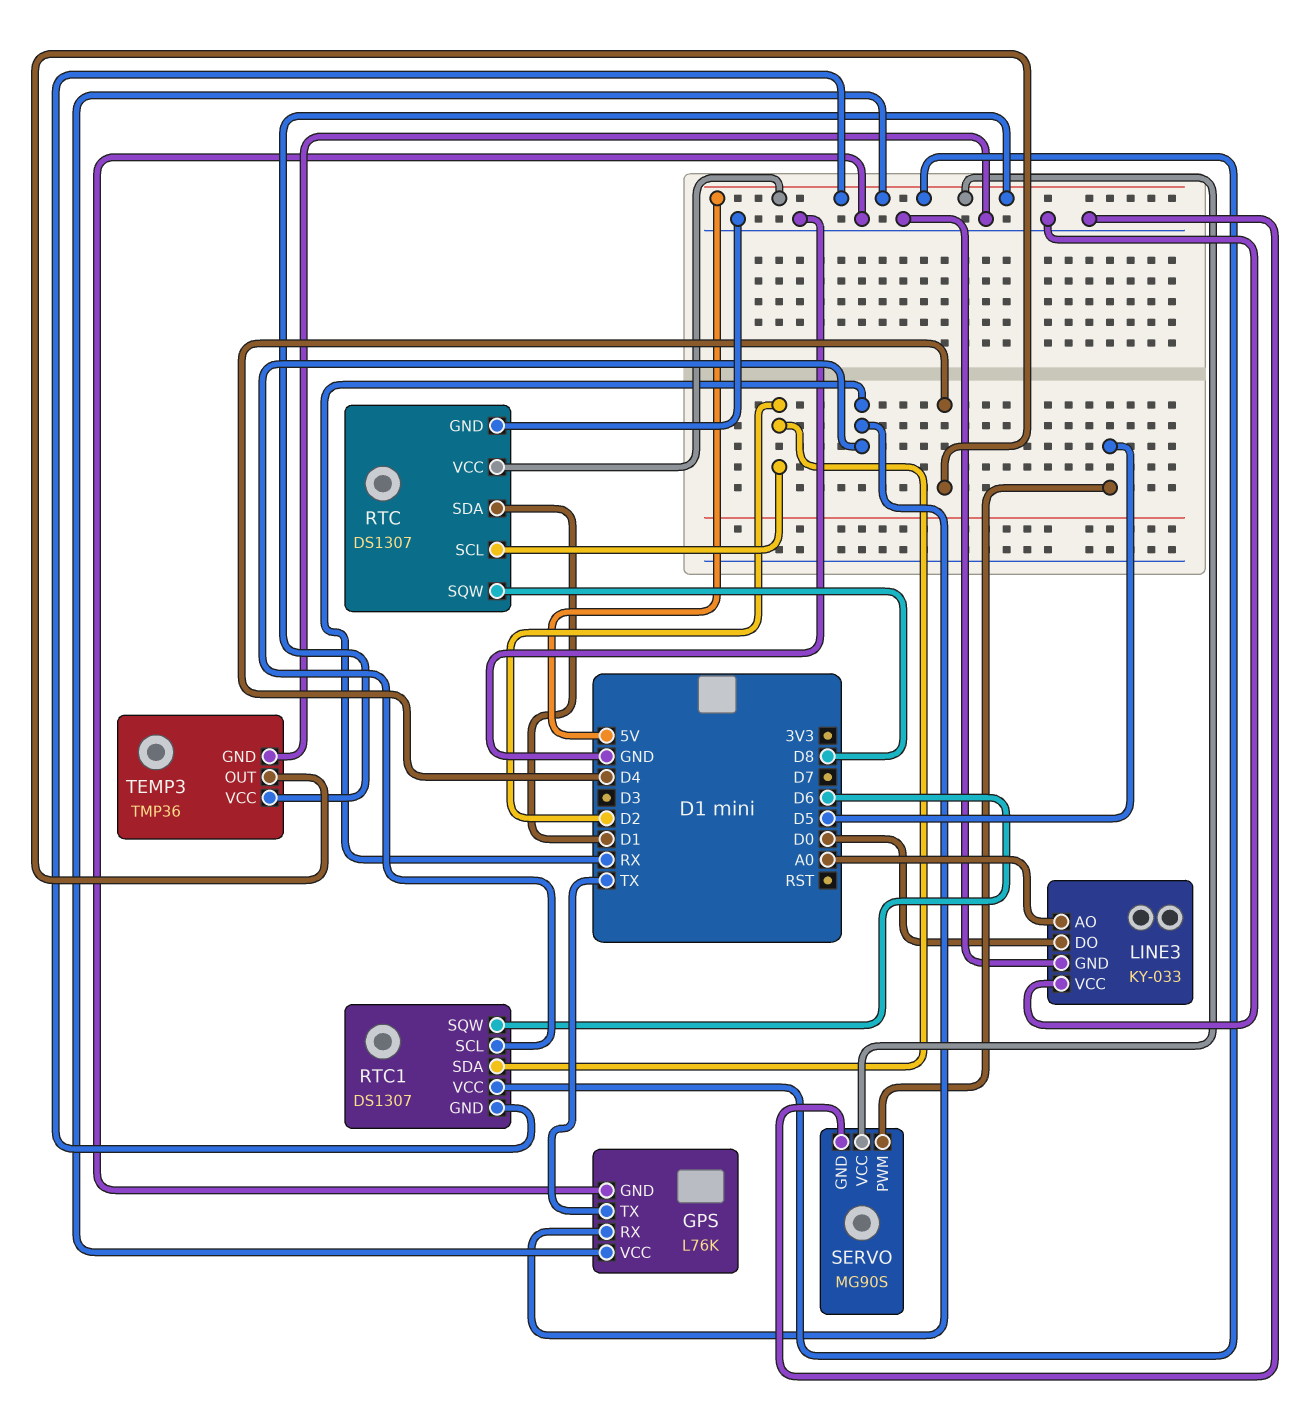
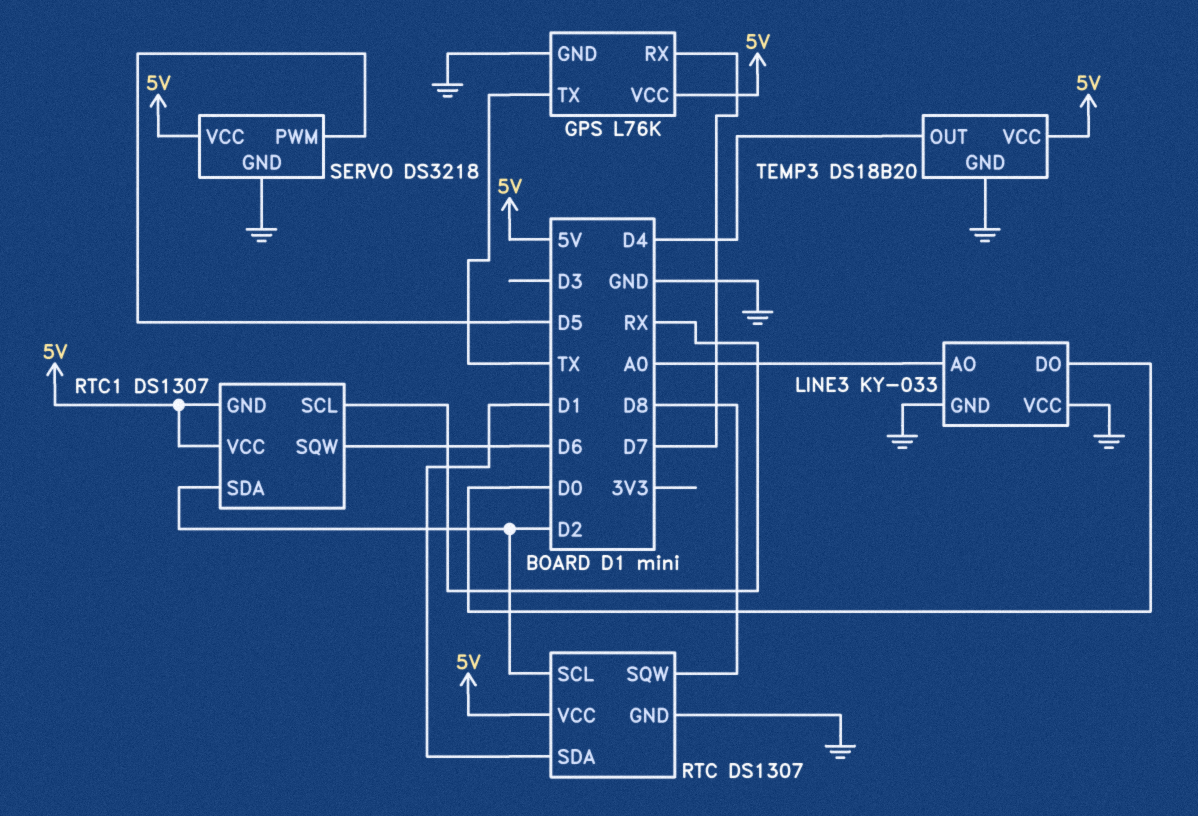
GPS pin RX: RX -> D7
SERVO: MG90S -> DS3218
TEMP3: TMP36 -> DS18B20

